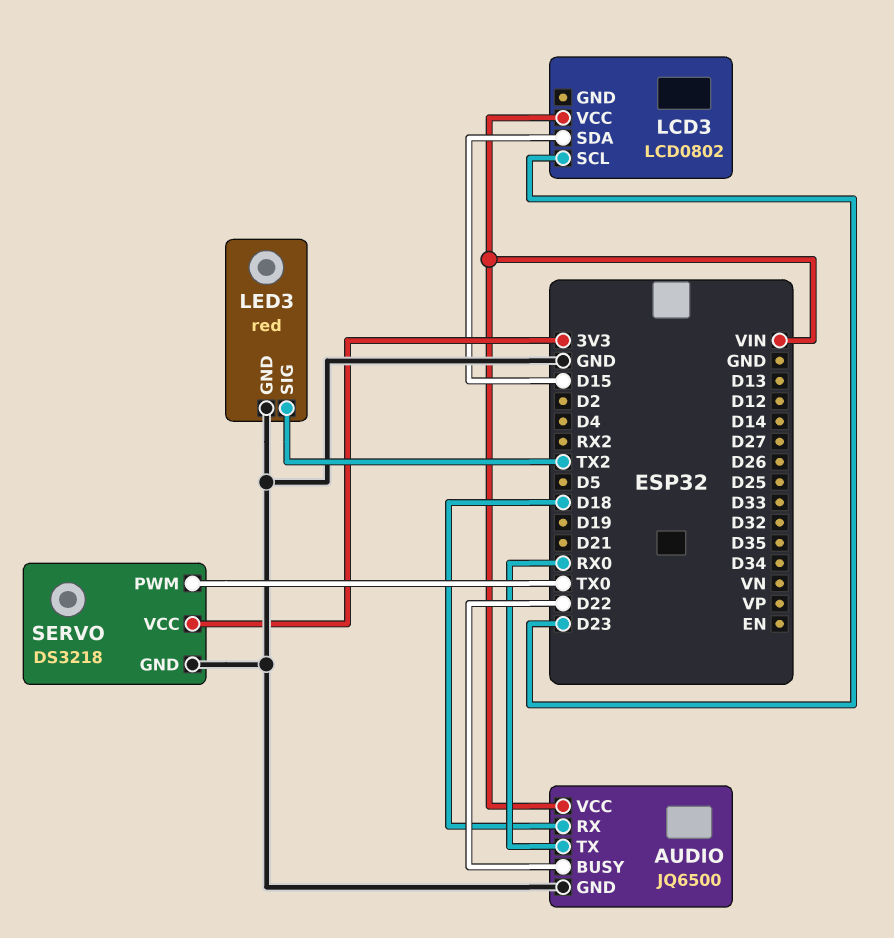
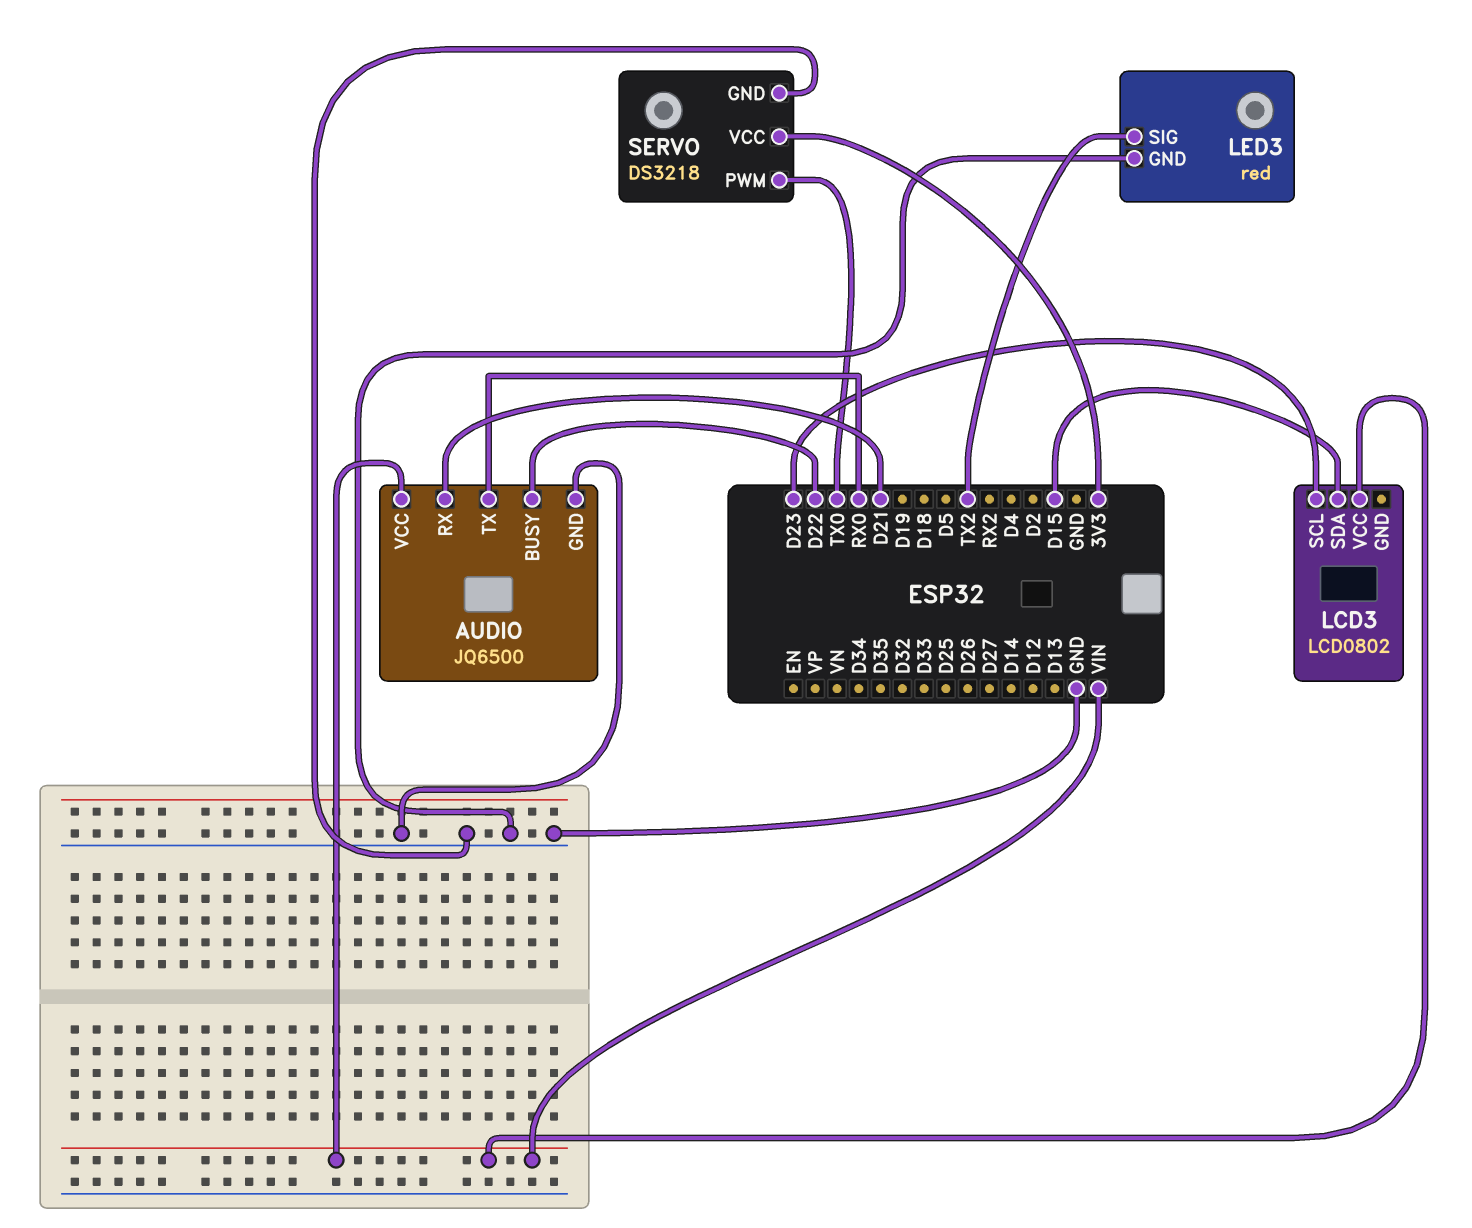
AUDIO pin RX: D18 -> D21

